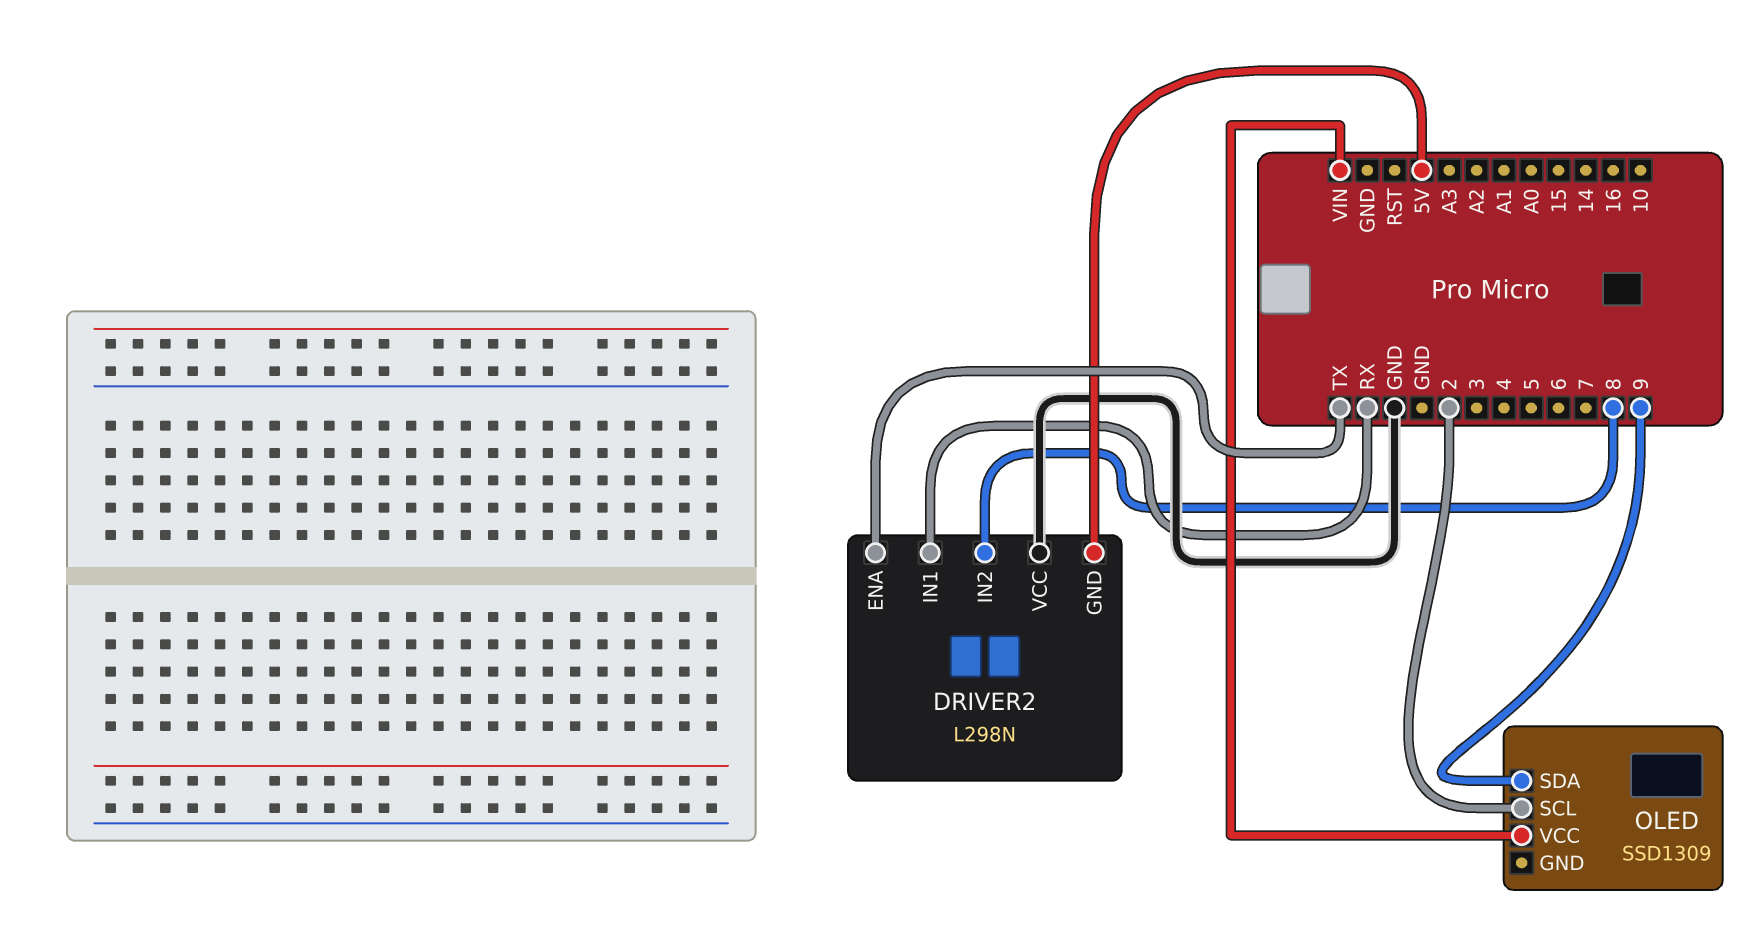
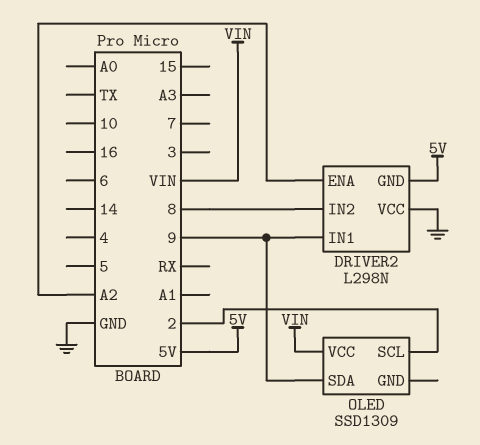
DRIVER2 pin ENA: TX -> A2
DRIVER2 pin IN1: RX -> 9

